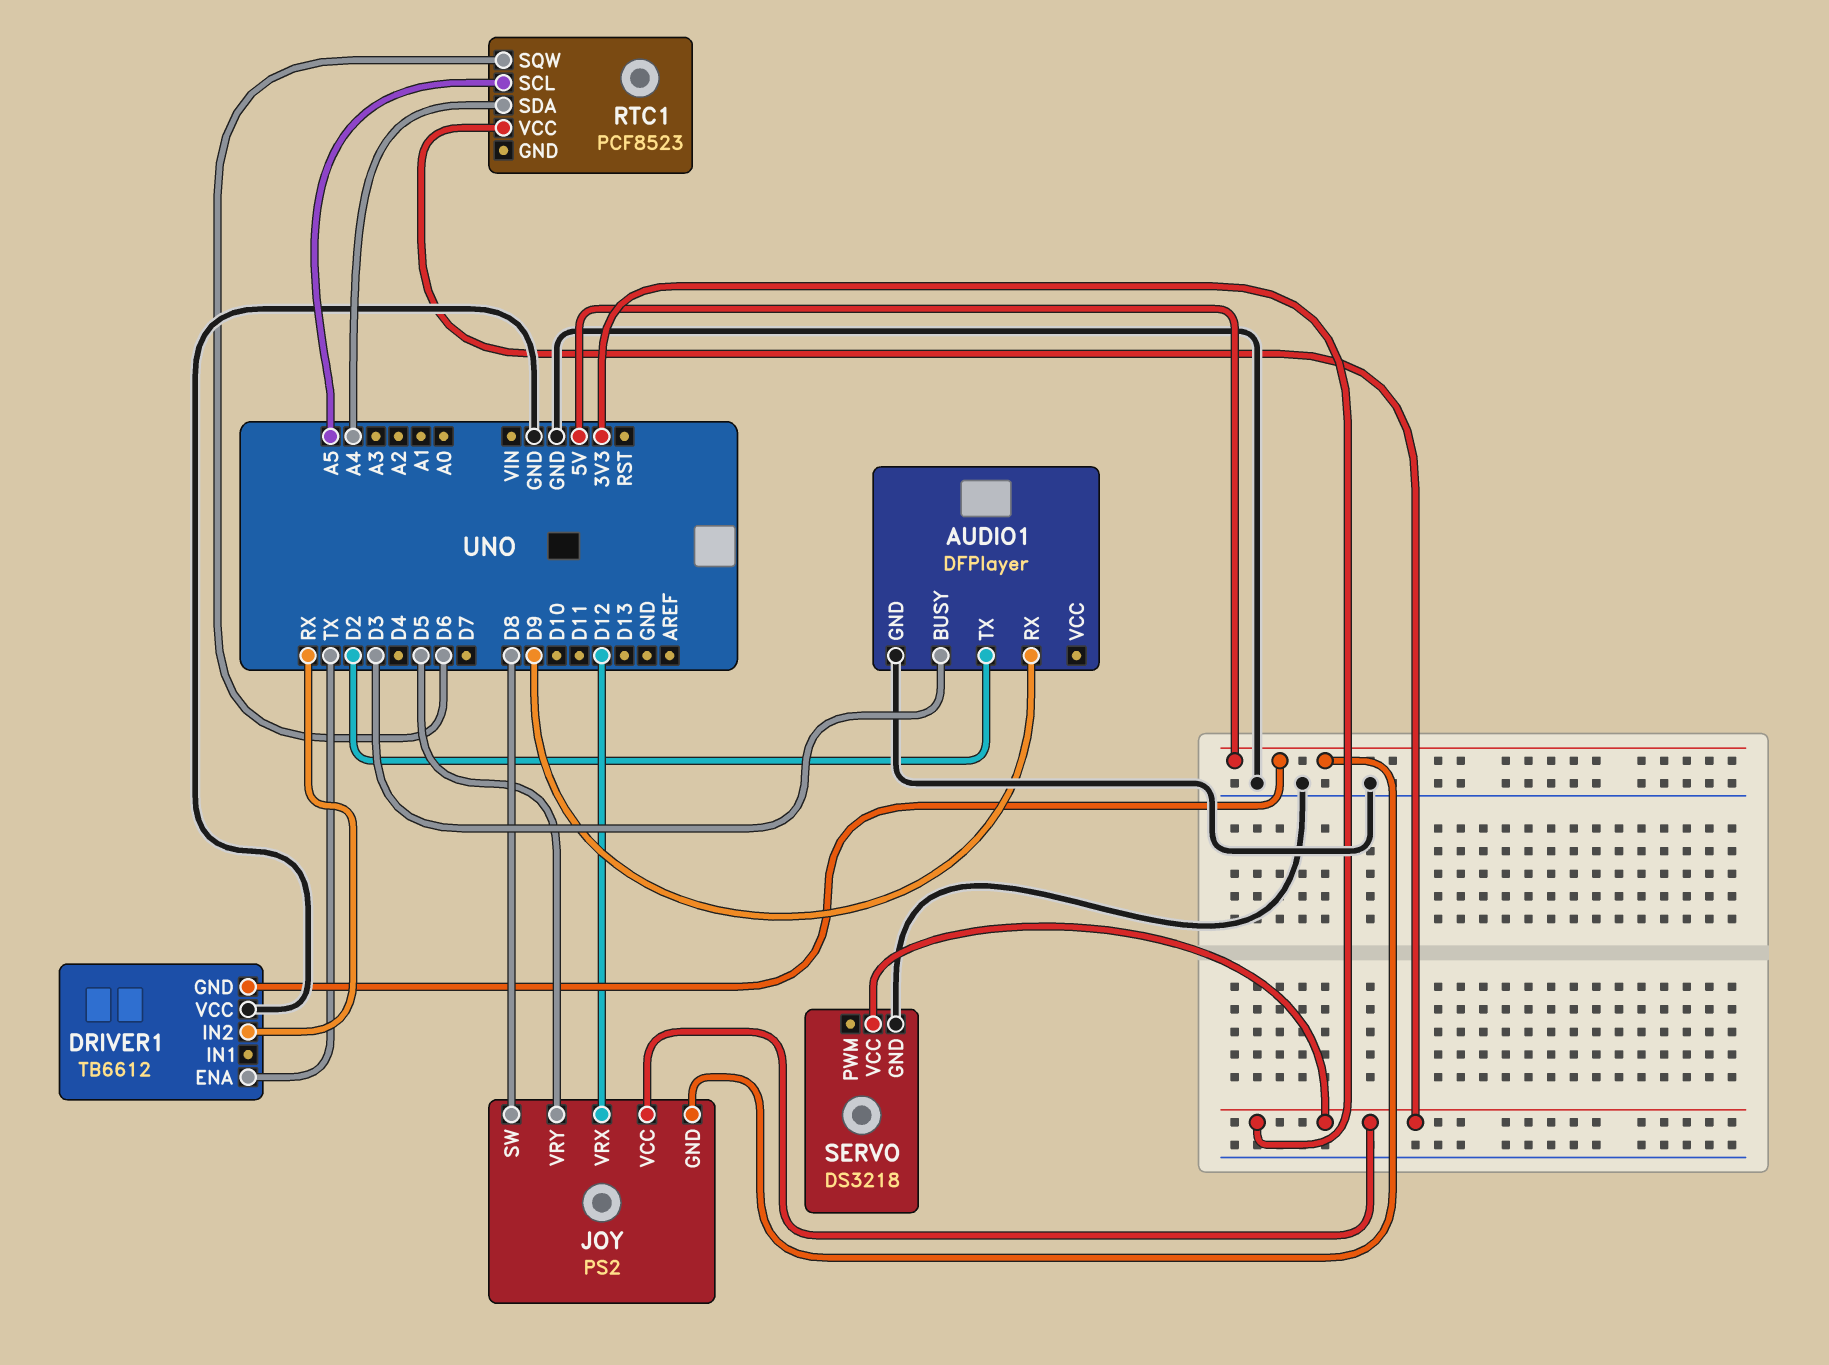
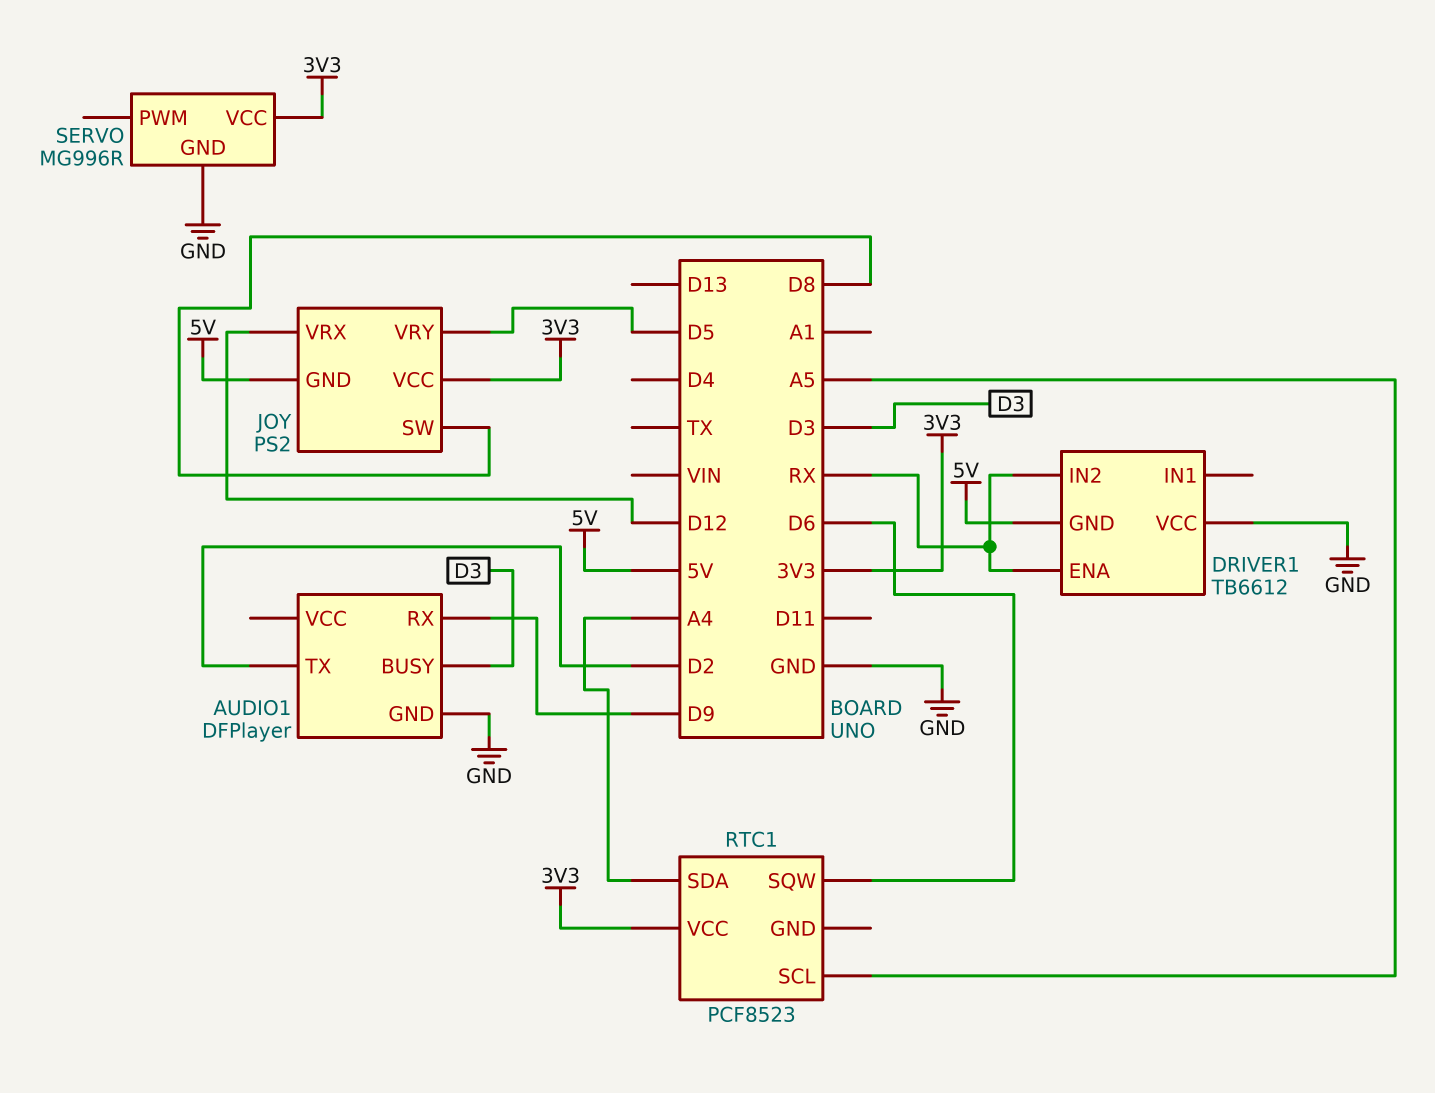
DRIVER1 pin ENA: TX -> RX
SERVO: DS3218 -> MG996R

